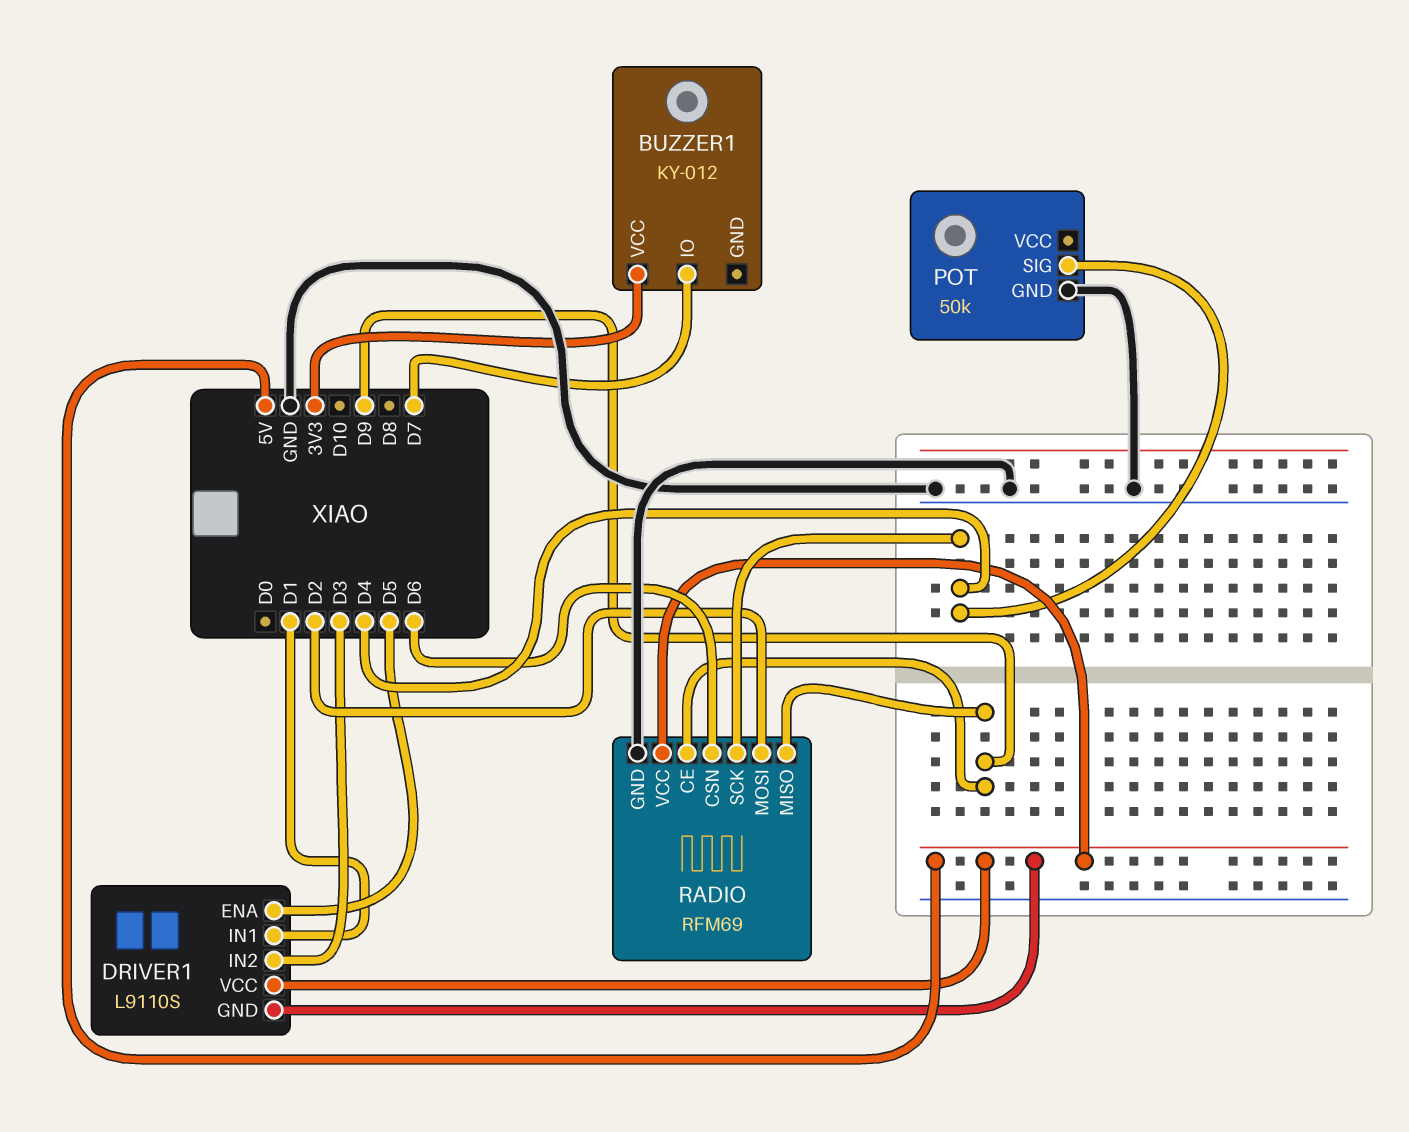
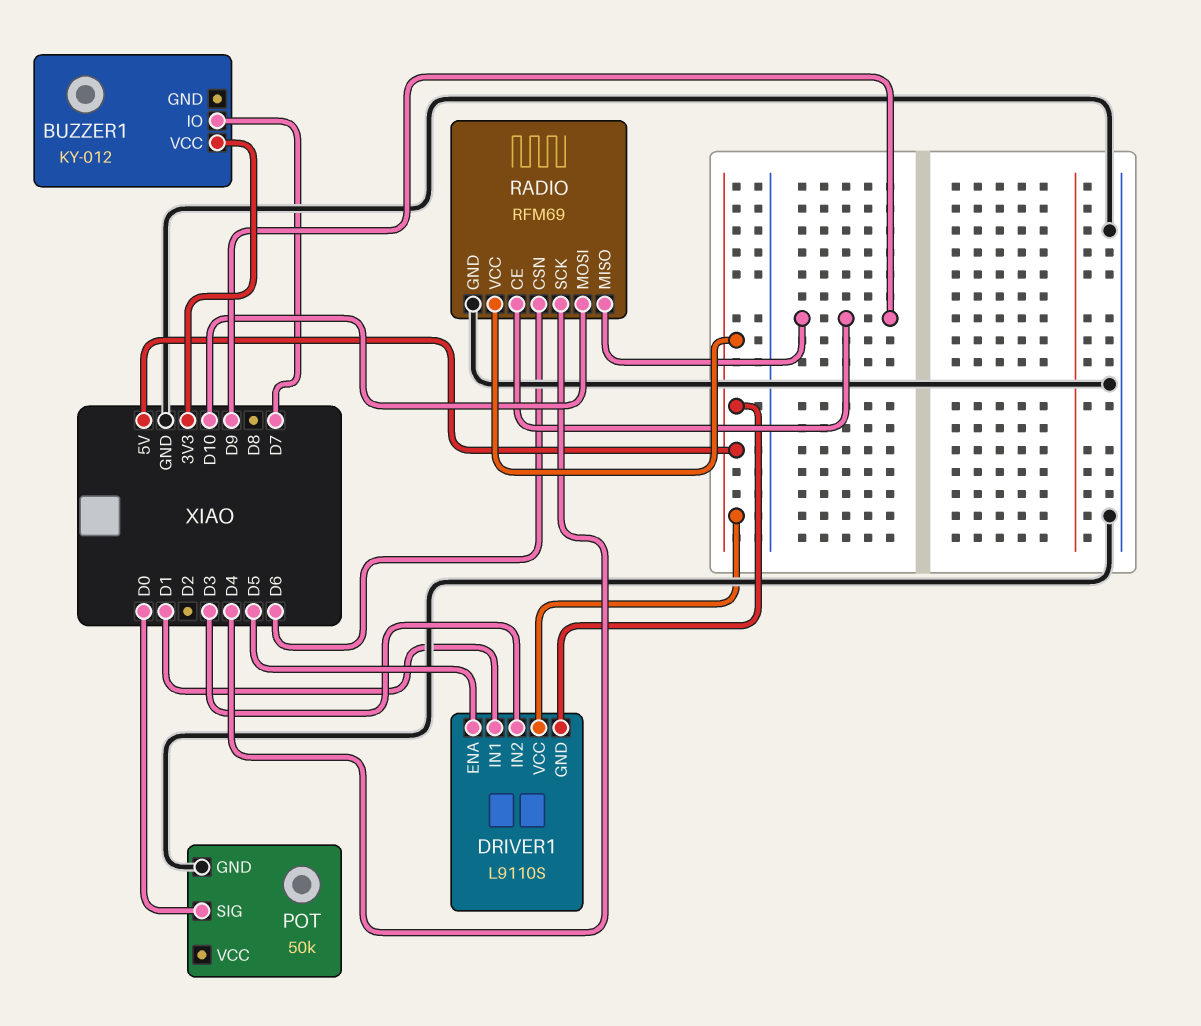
POT pin SIG: D4 -> D0
RADIO pin MOSI: D2 -> D10

